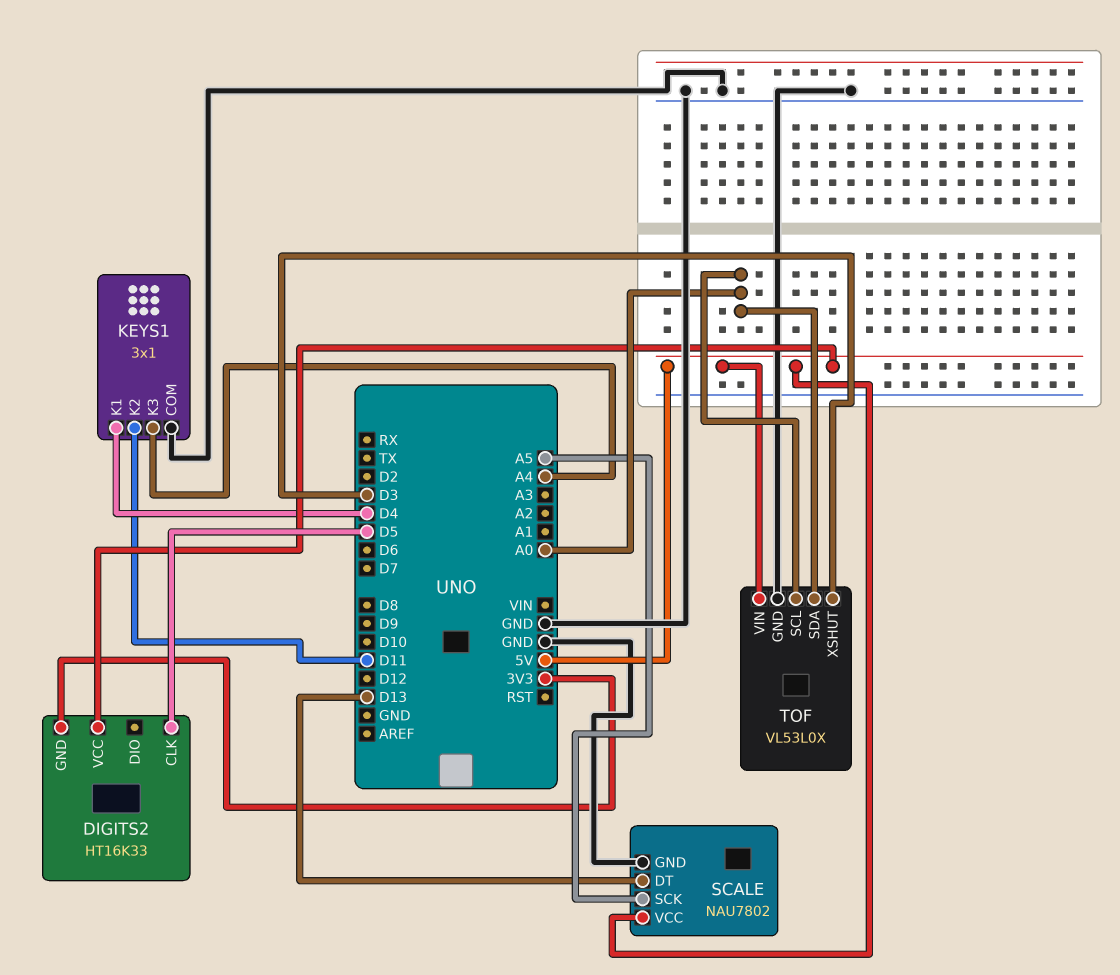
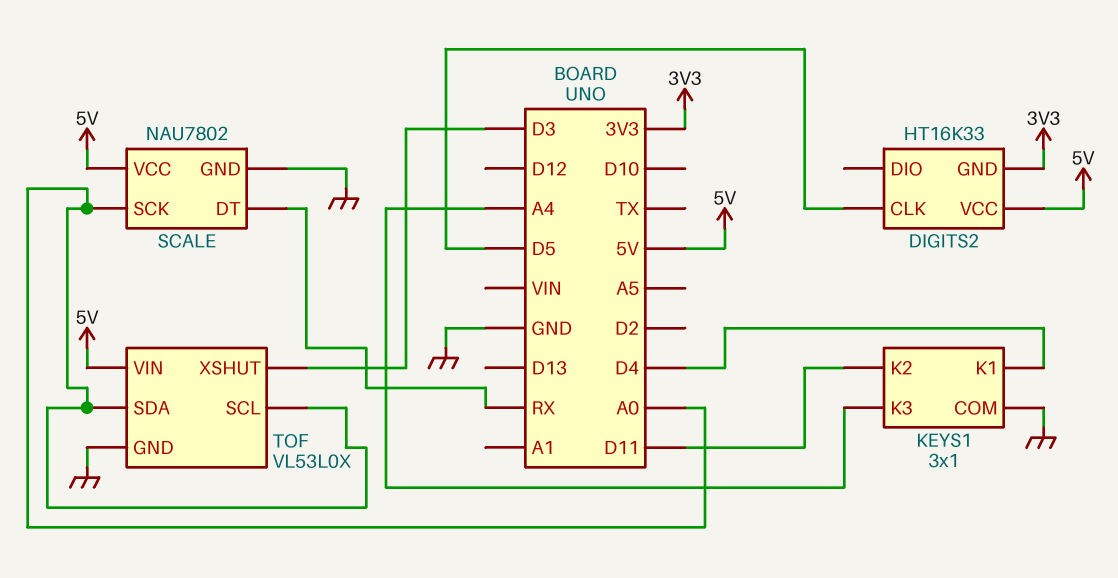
SCALE pin DT: D13 -> RX
SCALE pin SCK: A5 -> A0

